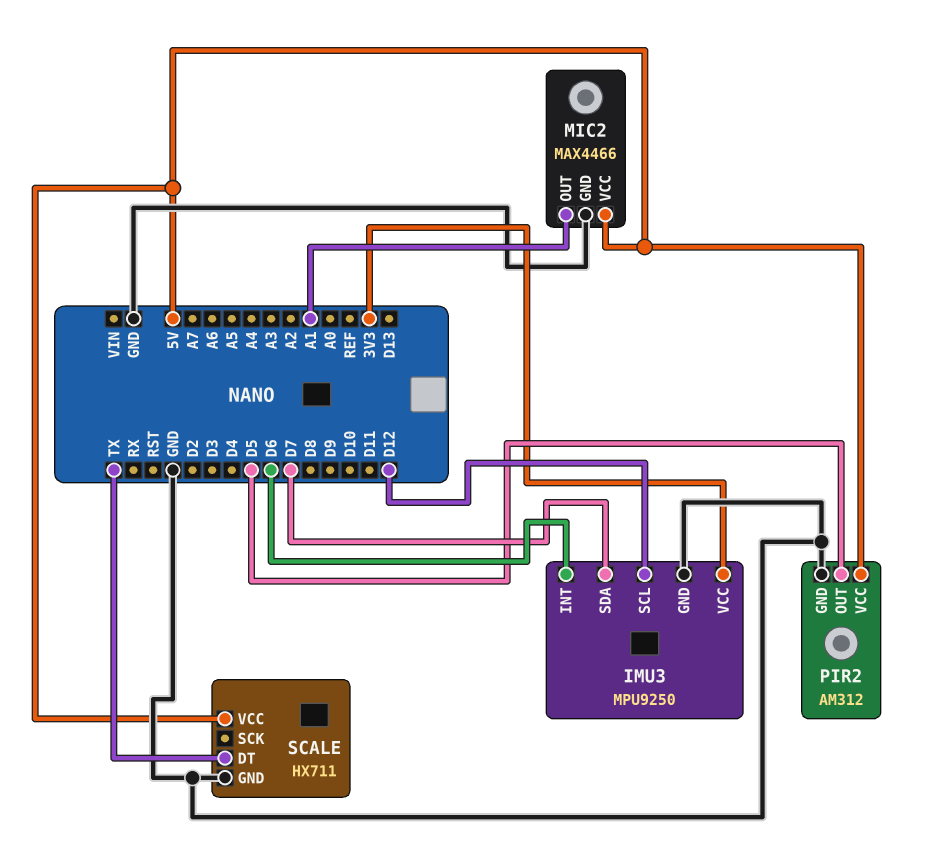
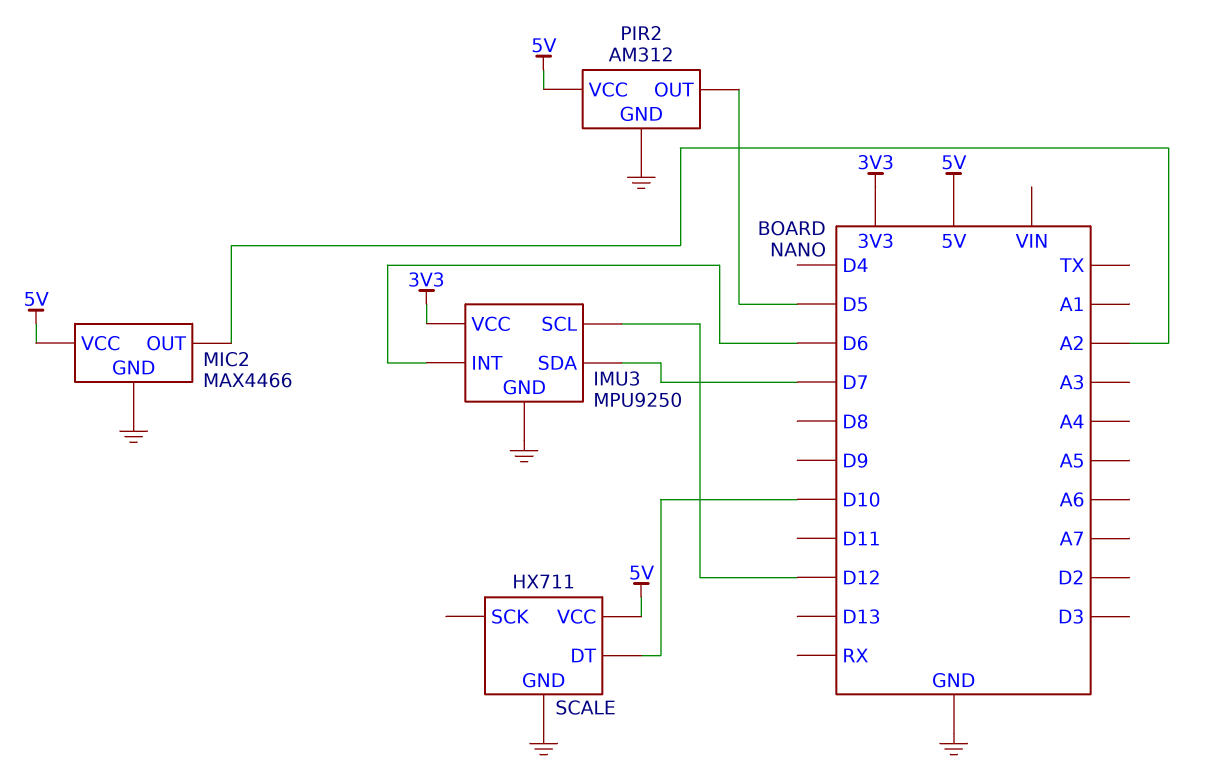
MIC2 pin OUT: A1 -> A2
SCALE pin DT: TX -> D10

